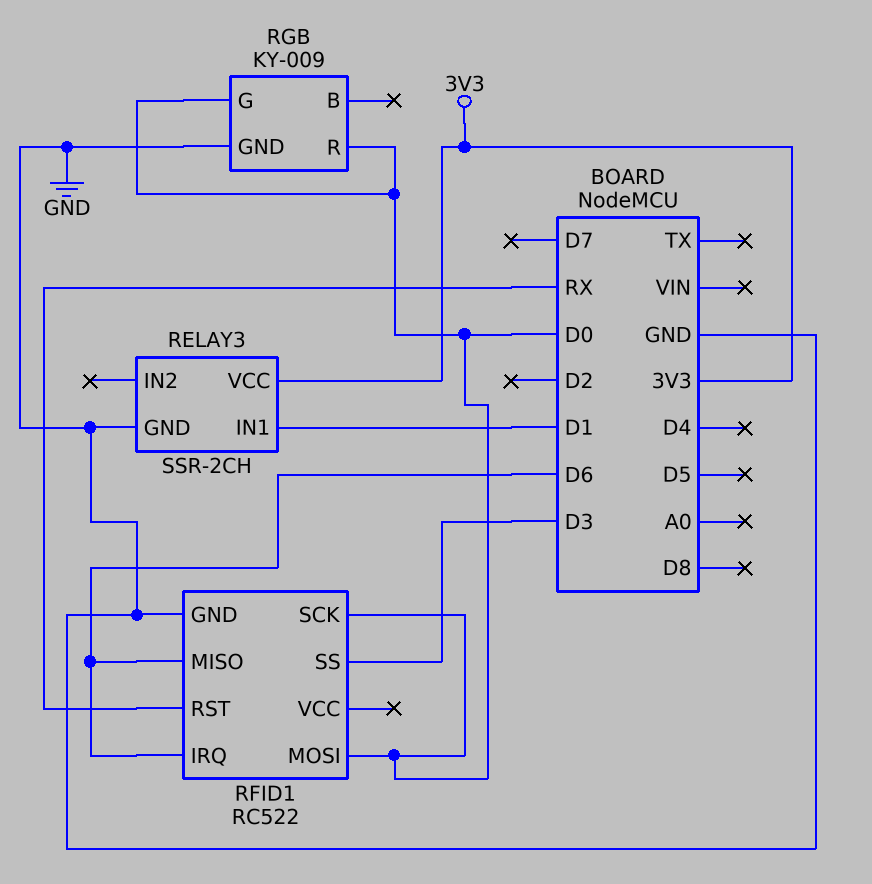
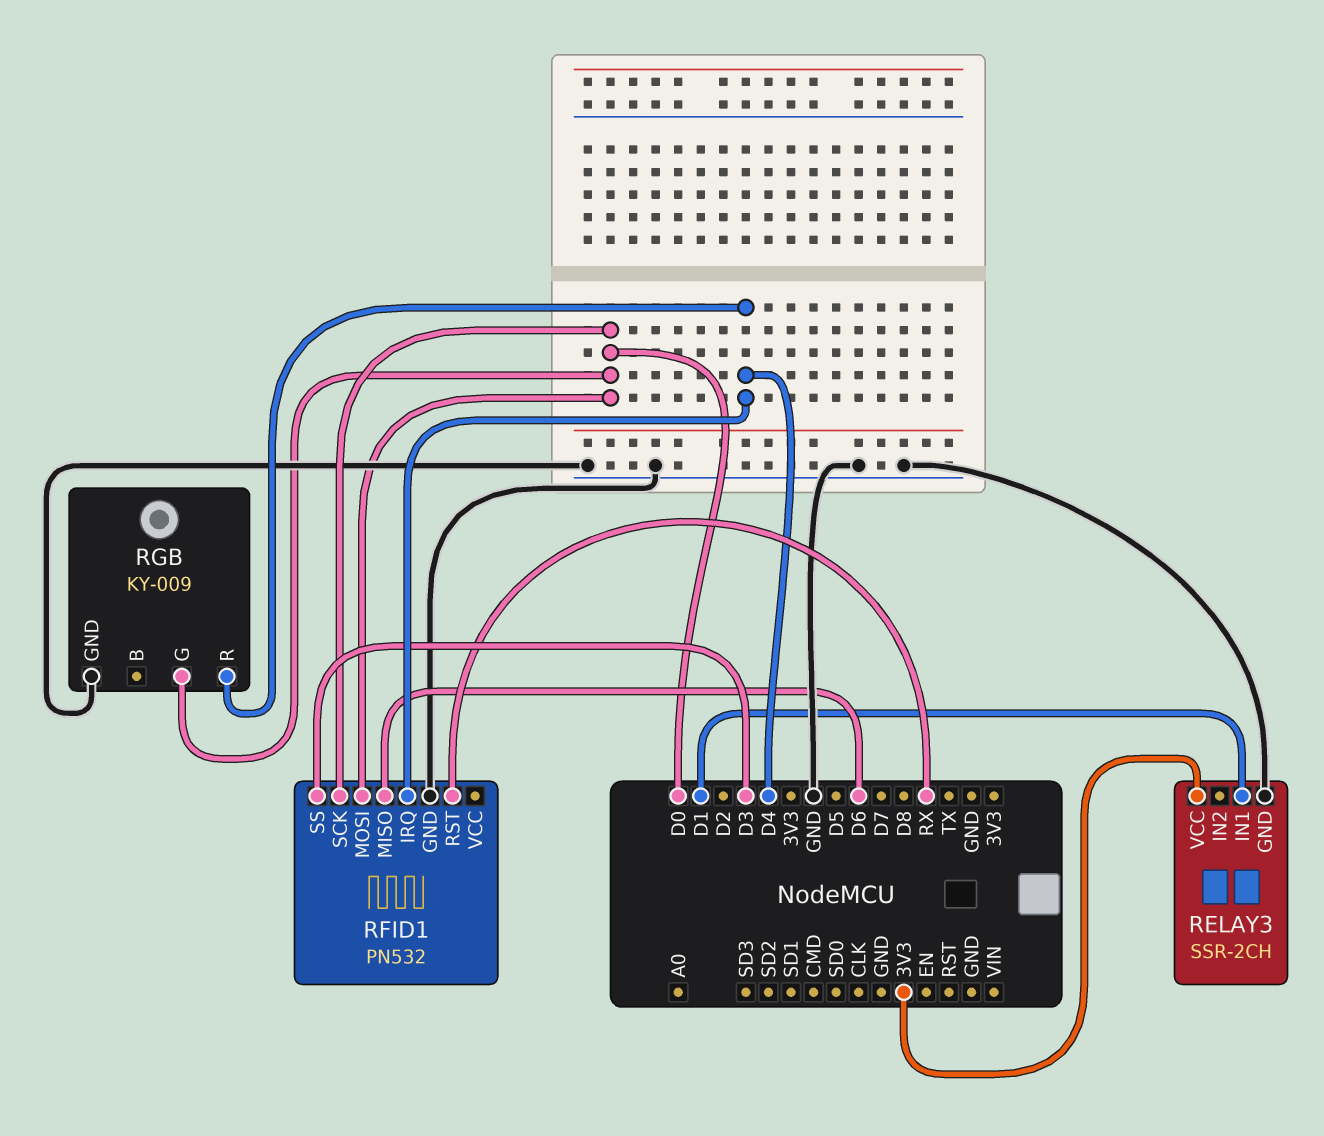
RFID1: RC522 -> PN532
RFID1 pin IRQ: D6 -> D4
RGB pin R: D0 -> D4

